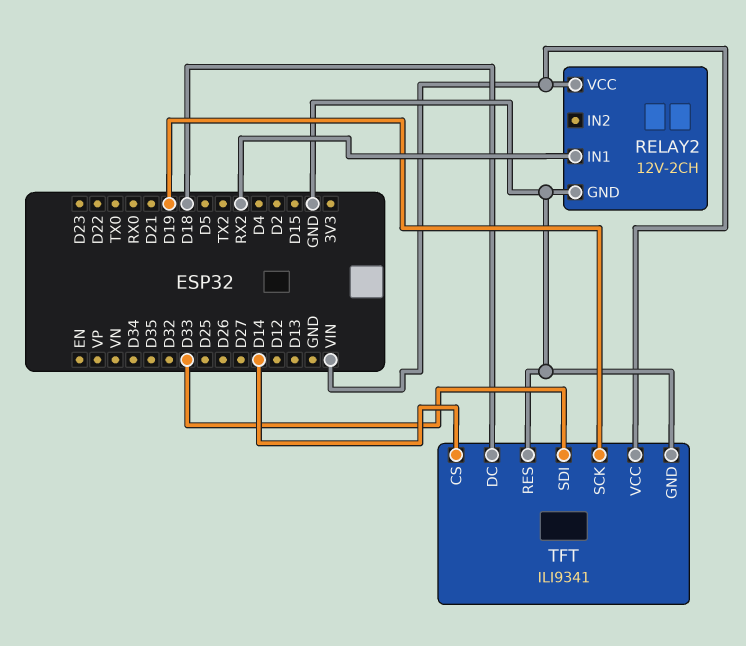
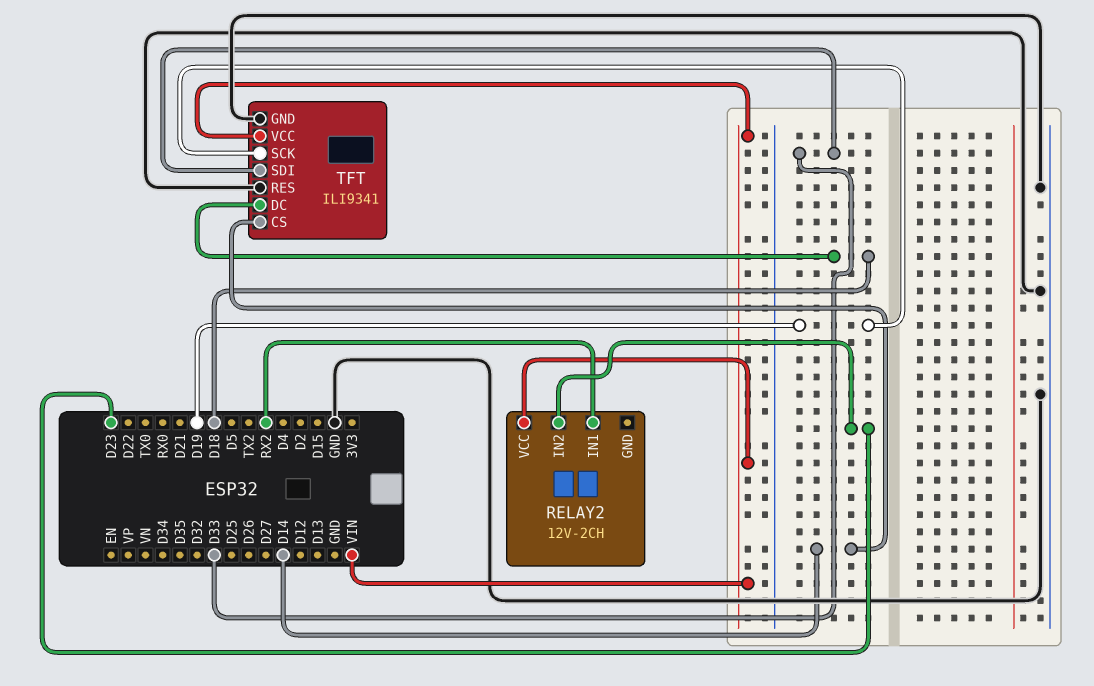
RELAY2 pin GND: GND -> none
RELAY2 pin IN2: none -> D23

